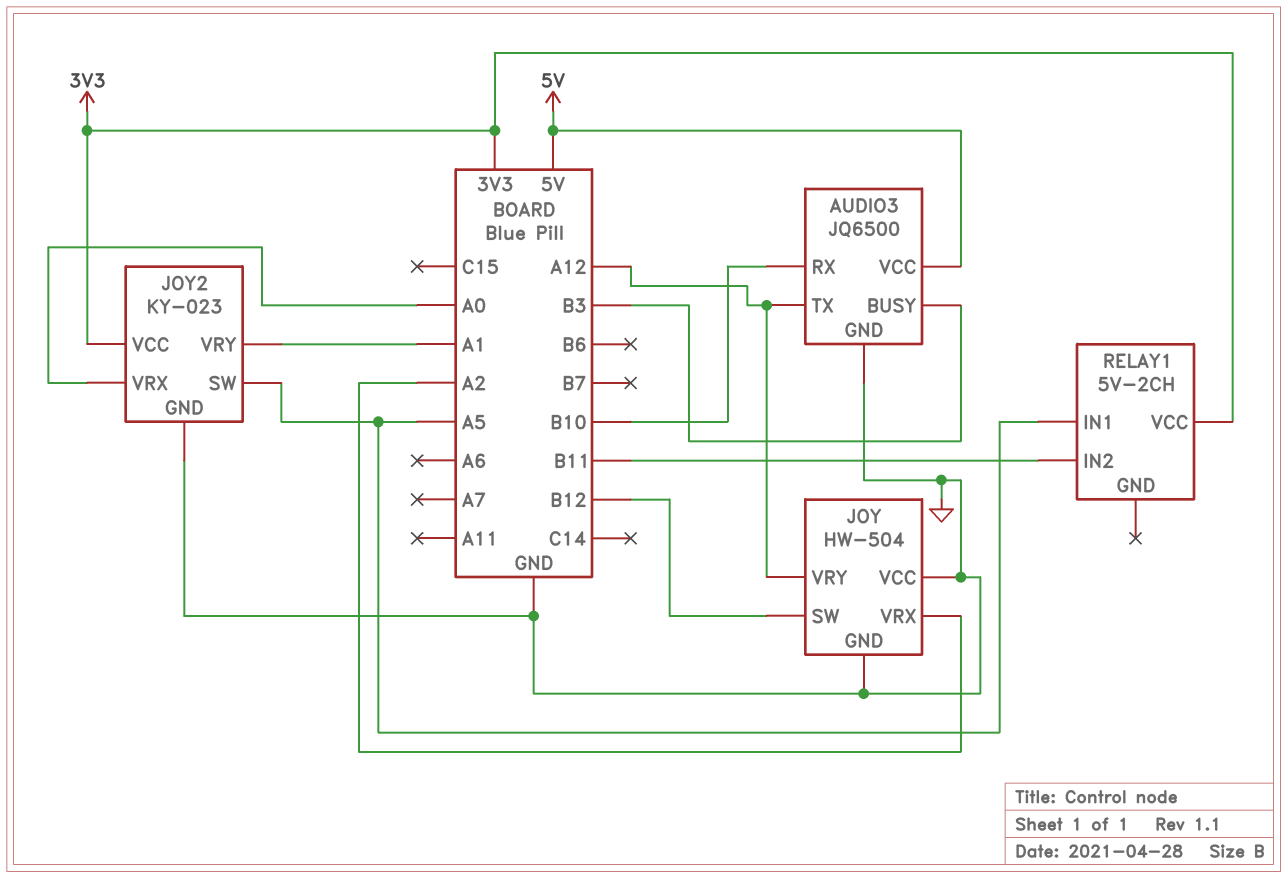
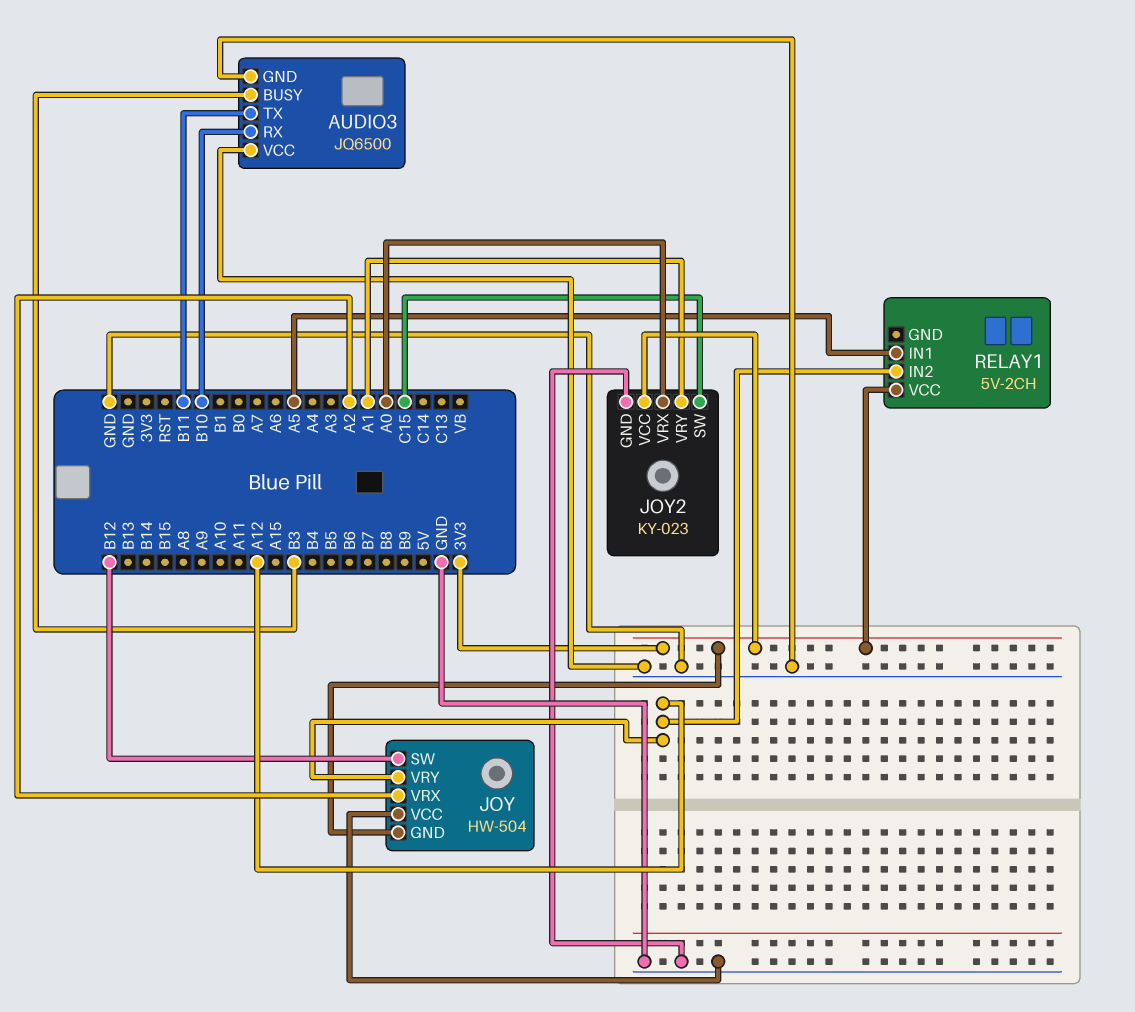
AUDIO3 pin TX: A12 -> B11
AUDIO3 pin VCC: 5V -> GND
JOY pin GND: GND -> 3V3
JOY2 pin SW: A5 -> C15
RELAY1 pin IN2: B11 -> A12

